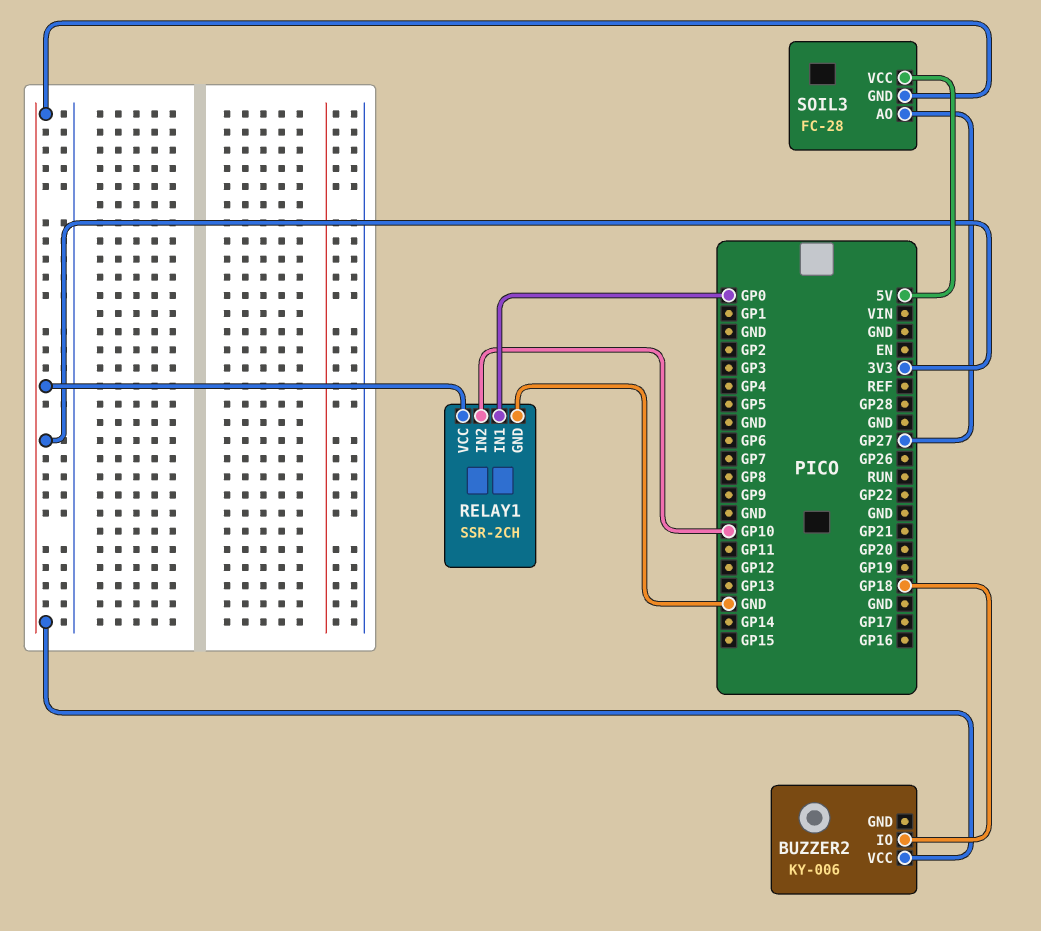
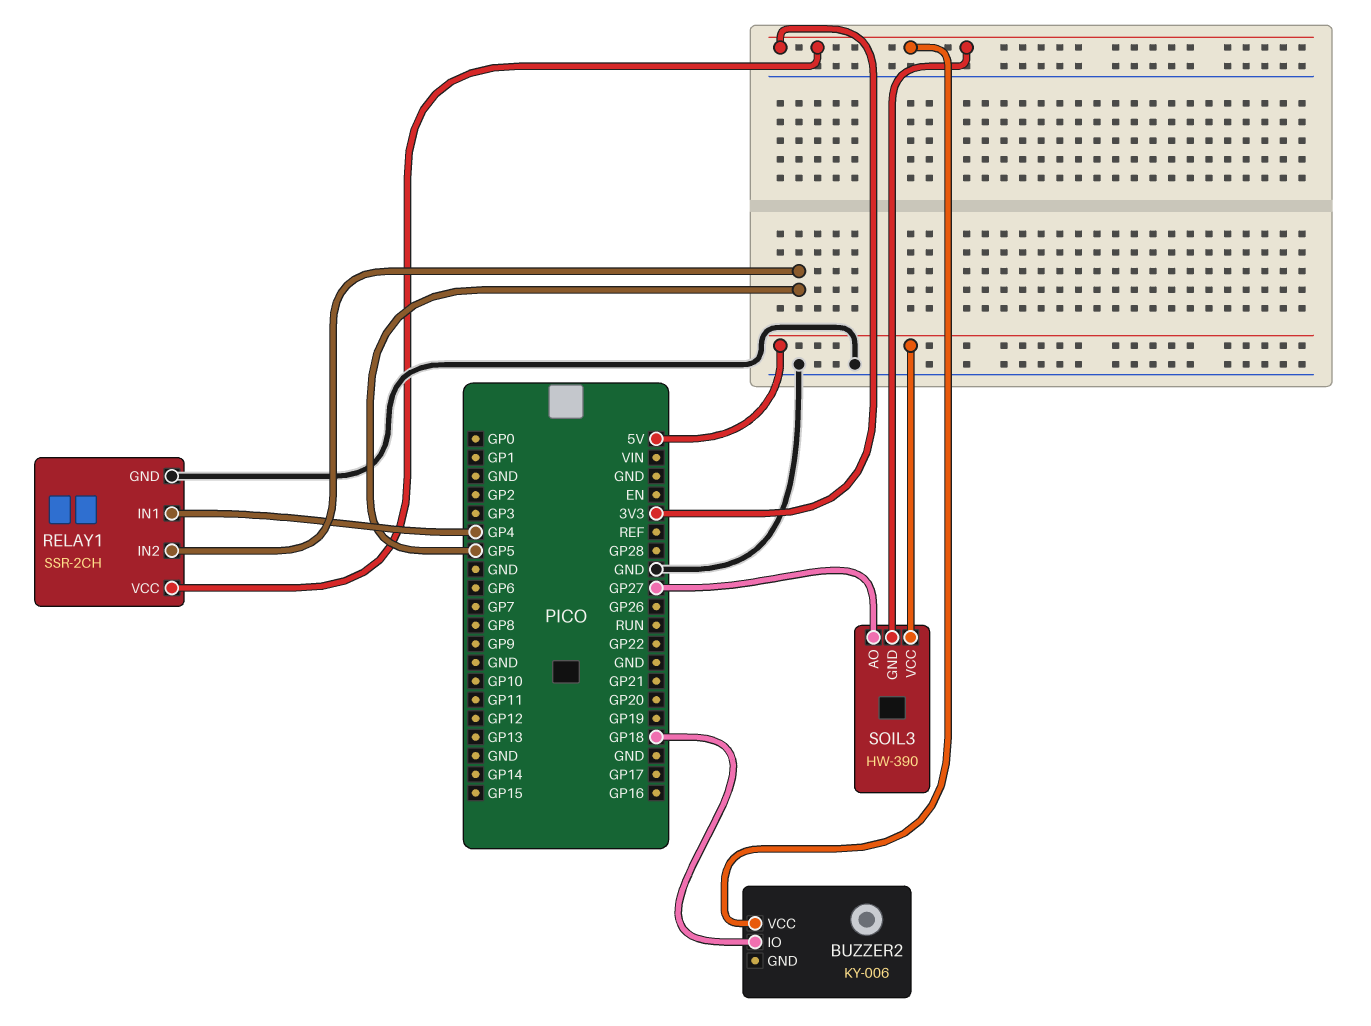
RELAY1 pin IN1: GP0 -> GP4
RELAY1 pin IN2: GP10 -> GP5
SOIL3: FC-28 -> HW-390

